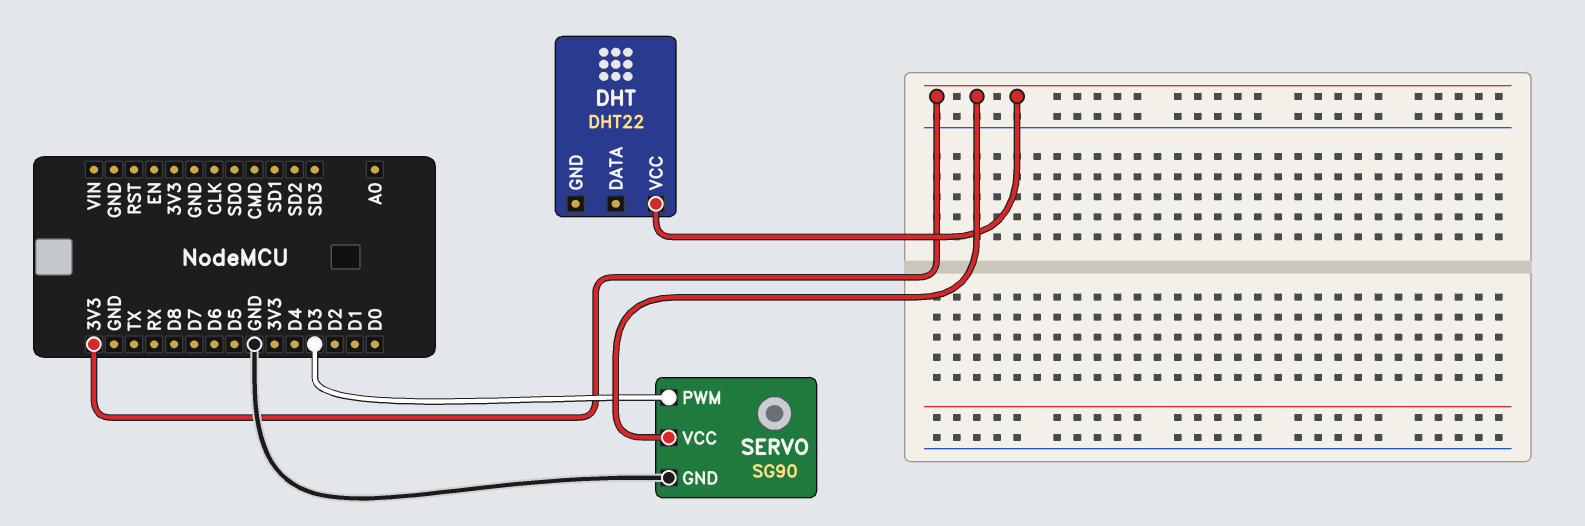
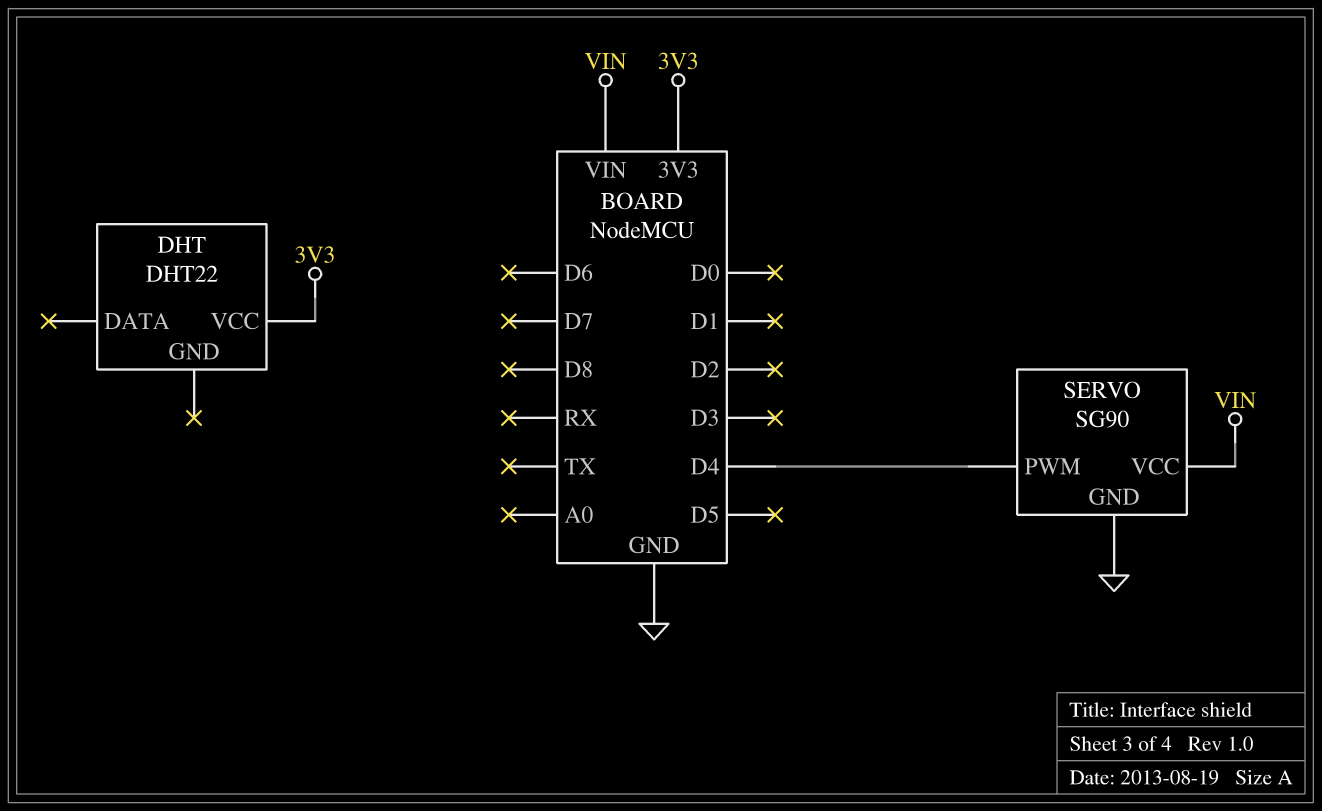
SERVO pin PWM: D3 -> D4
SERVO pin VCC: 3V3 -> VIN

